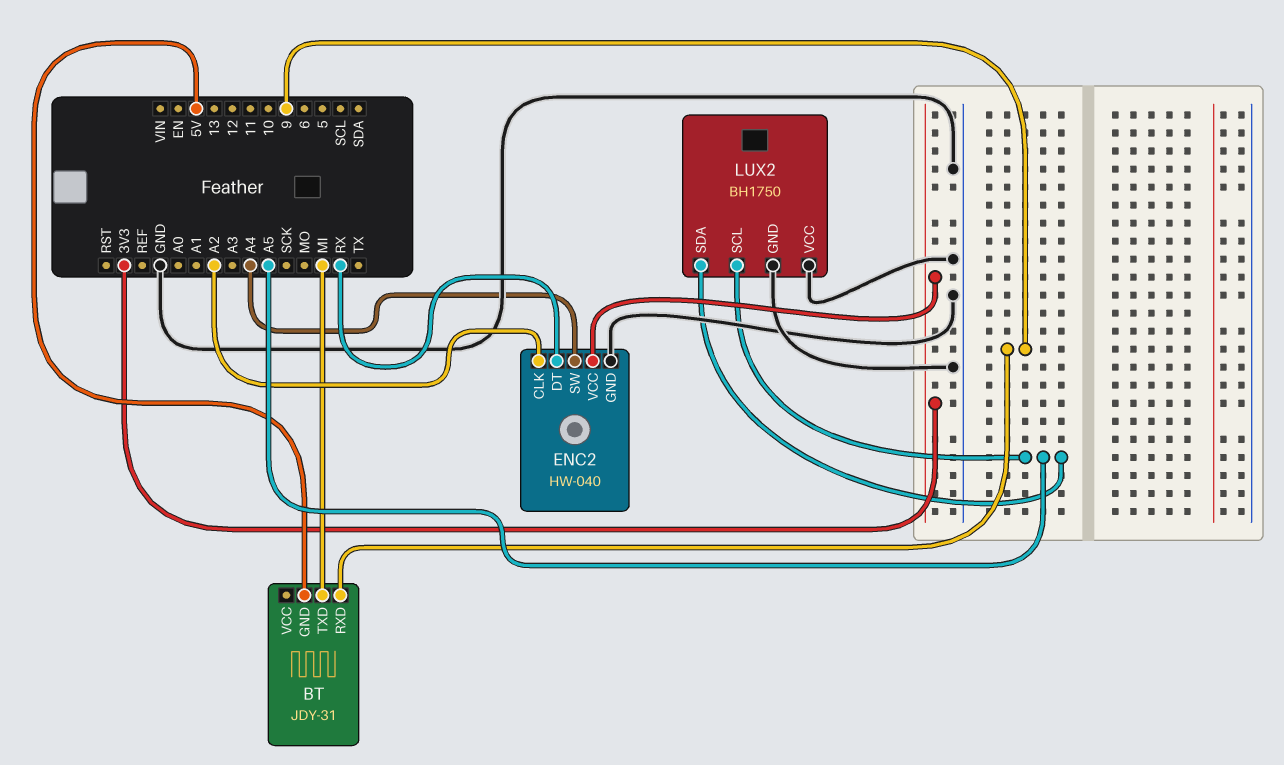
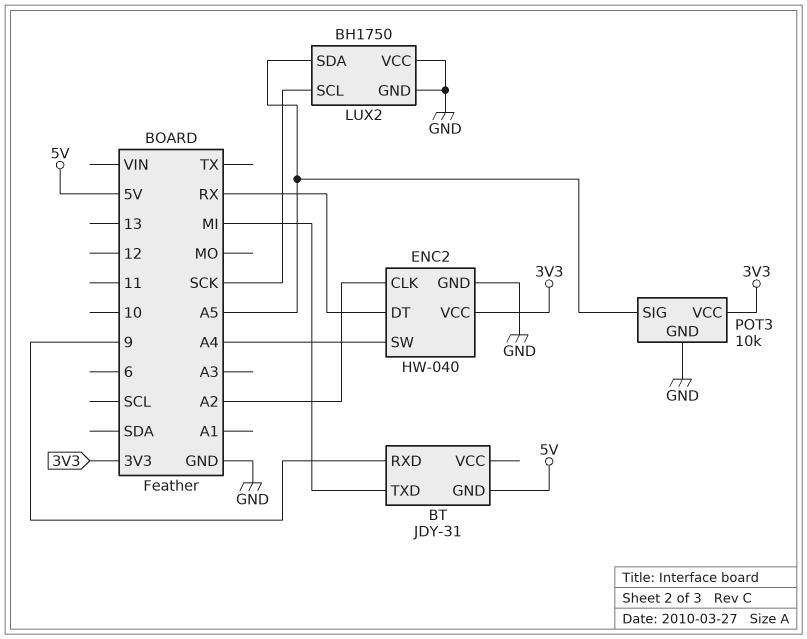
LUX2 pin SCL: A5 -> SCK
POT3: none -> 10k
POT3 pin GND: none -> GND
POT3 pin SIG: none -> A5
POT3 pin VCC: none -> 3V3

